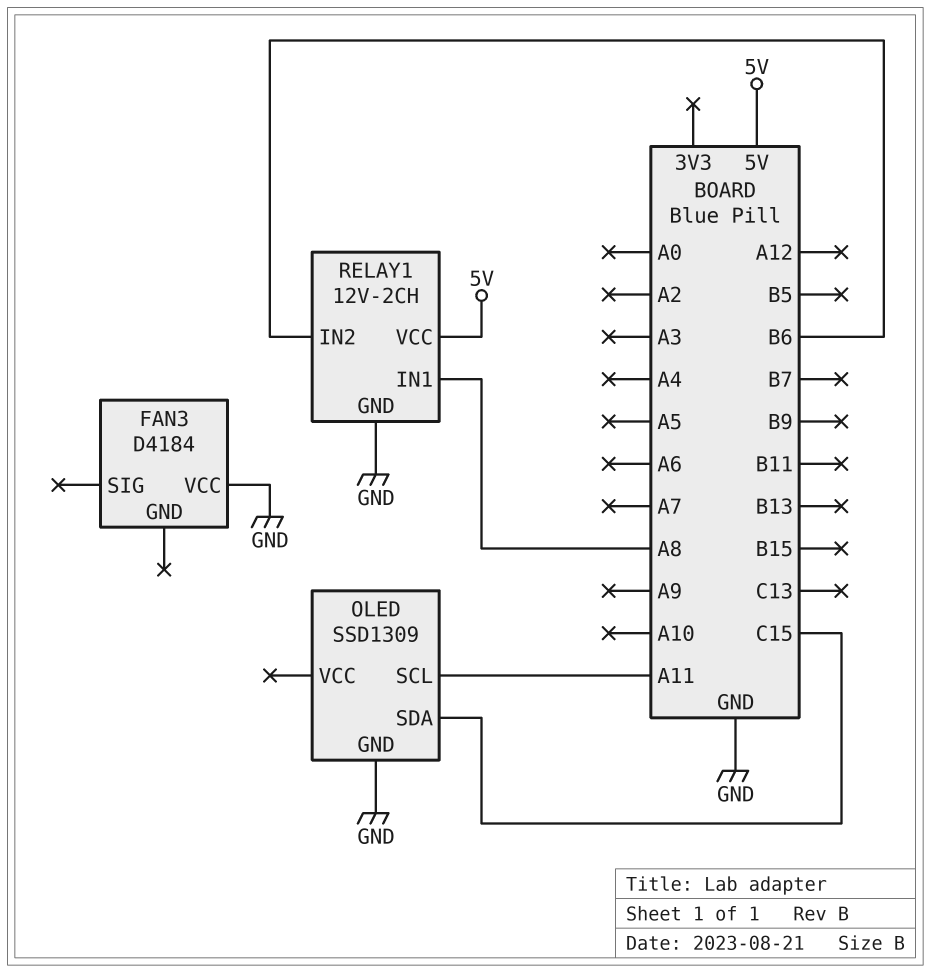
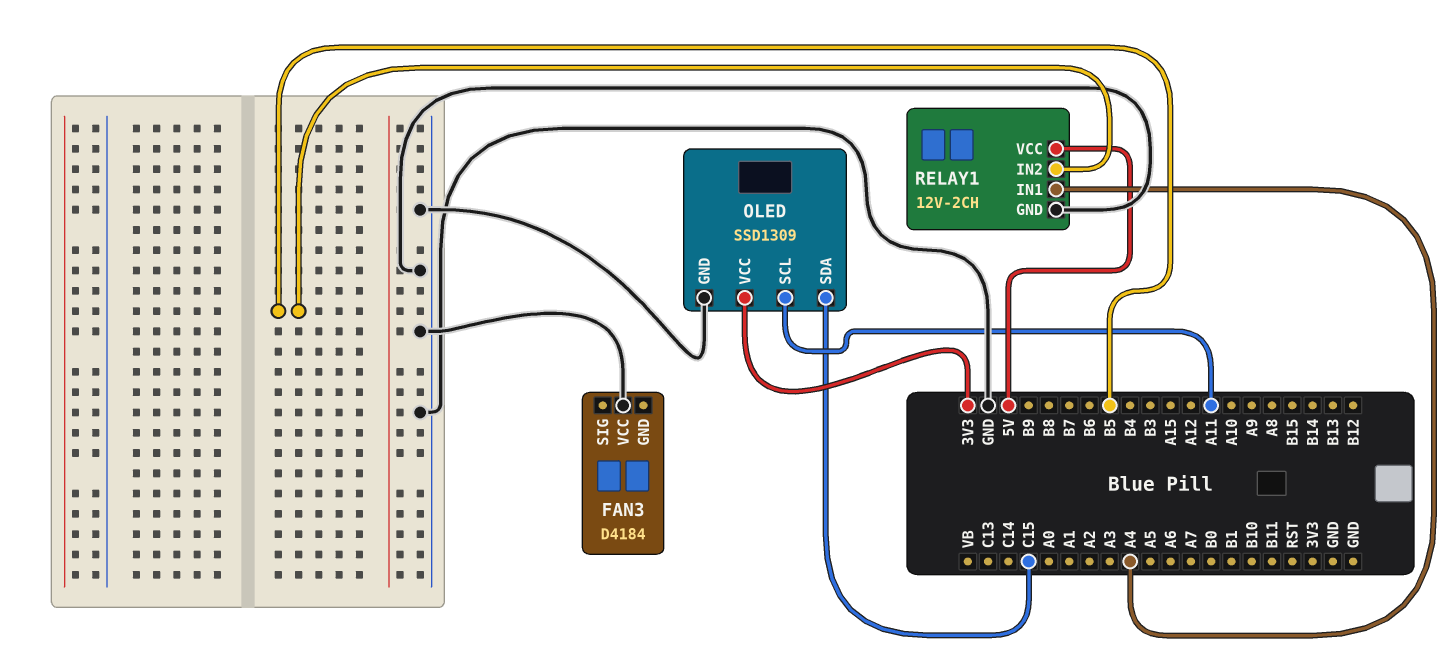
OLED pin VCC: none -> 3V3
RELAY1 pin IN1: A8 -> A4
RELAY1 pin IN2: B6 -> B5

